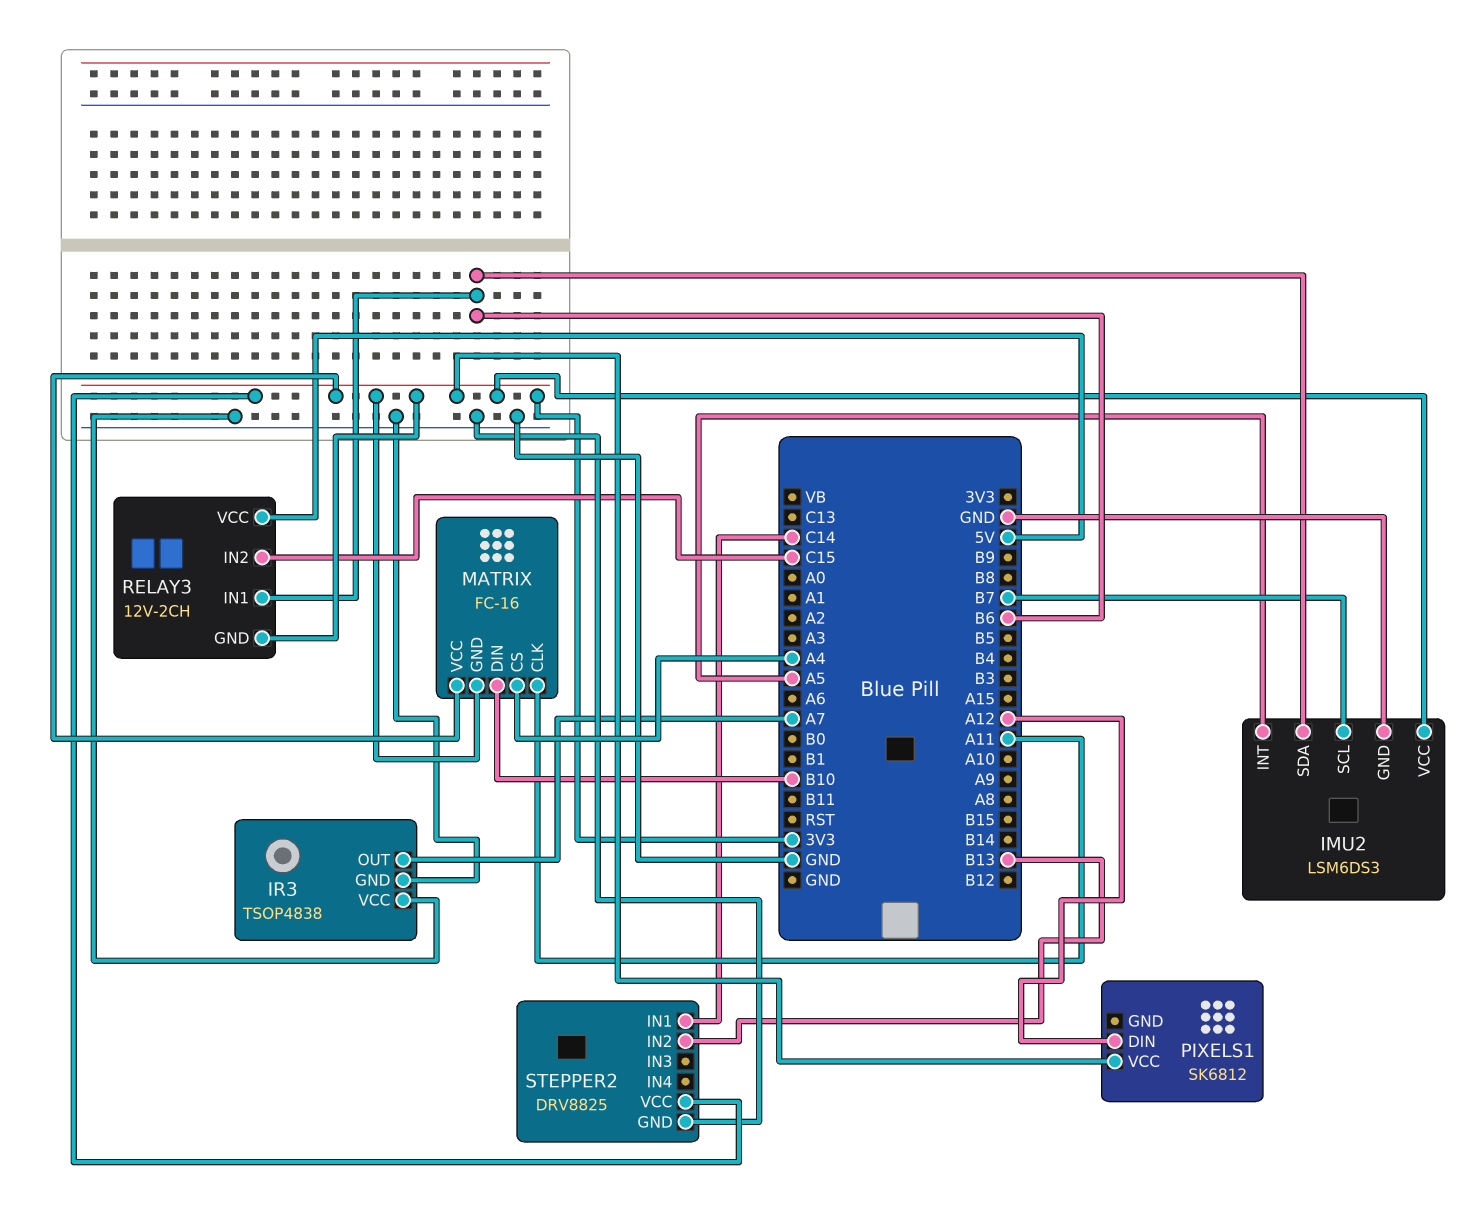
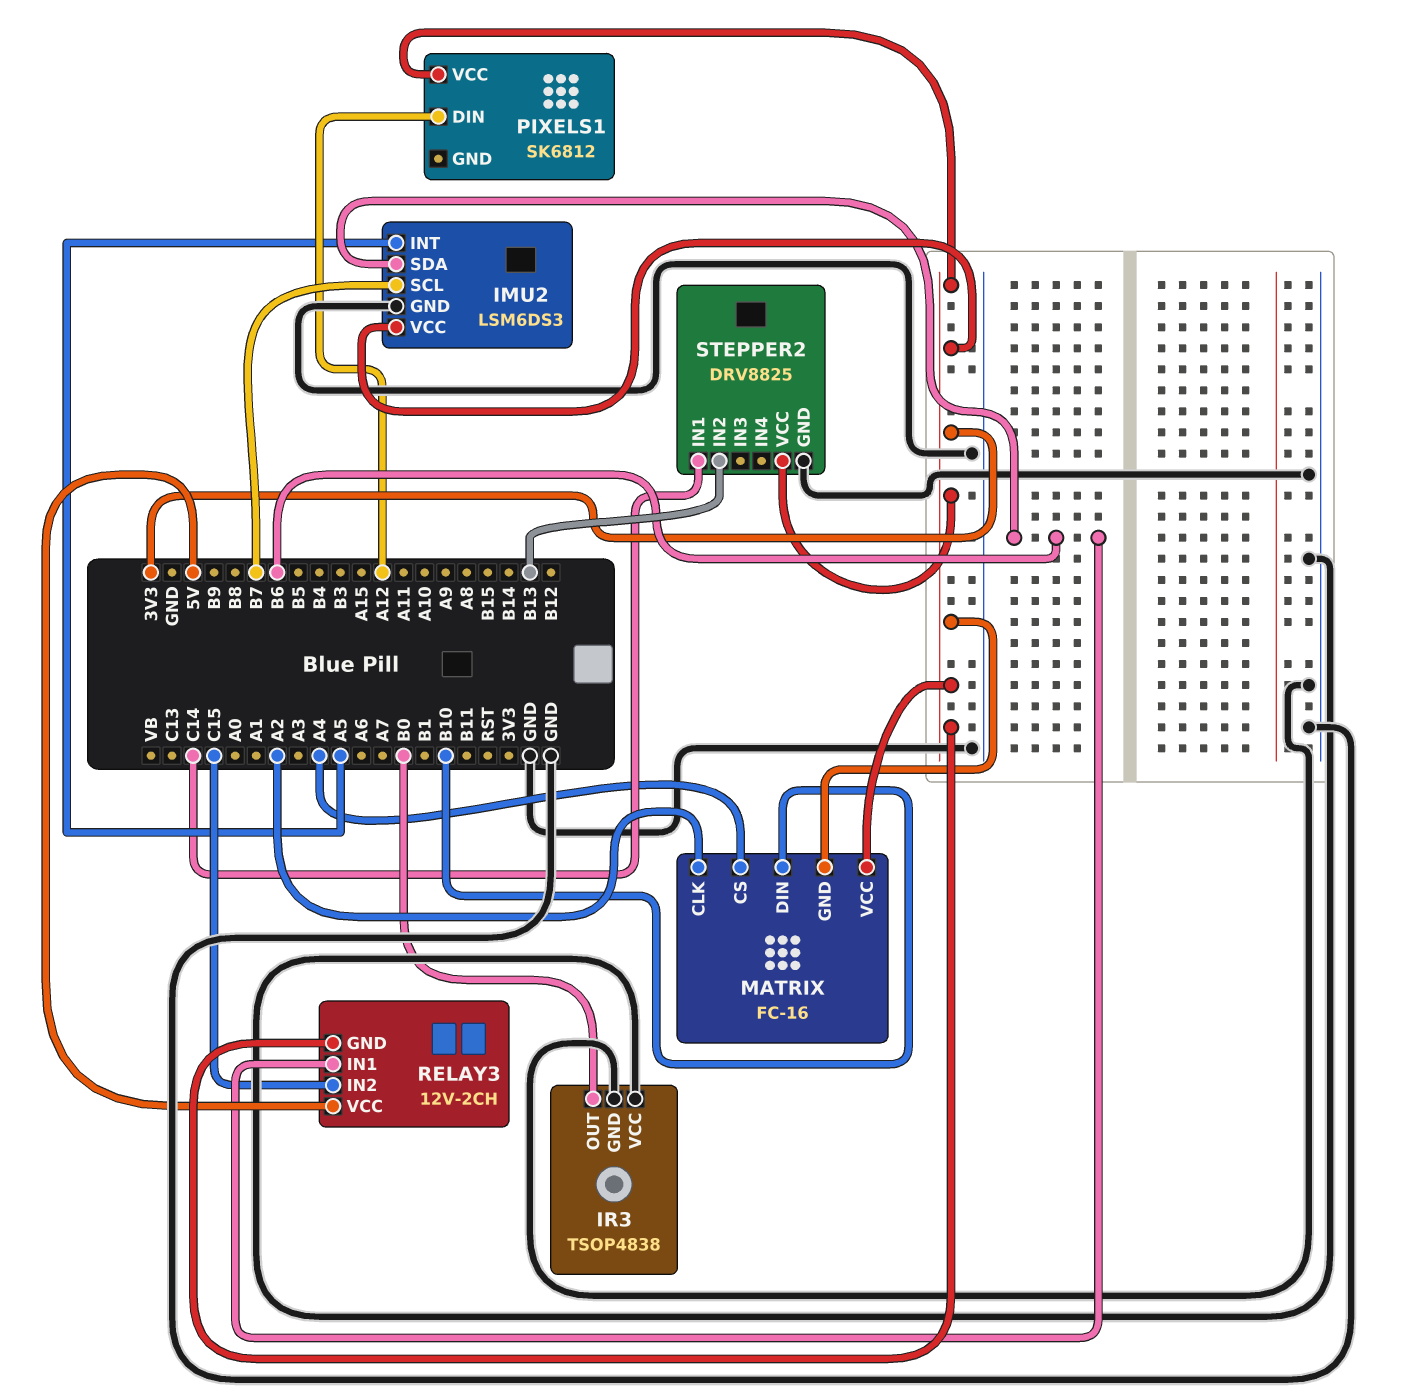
IR3 pin OUT: A7 -> B0
MATRIX pin CLK: A11 -> A2

